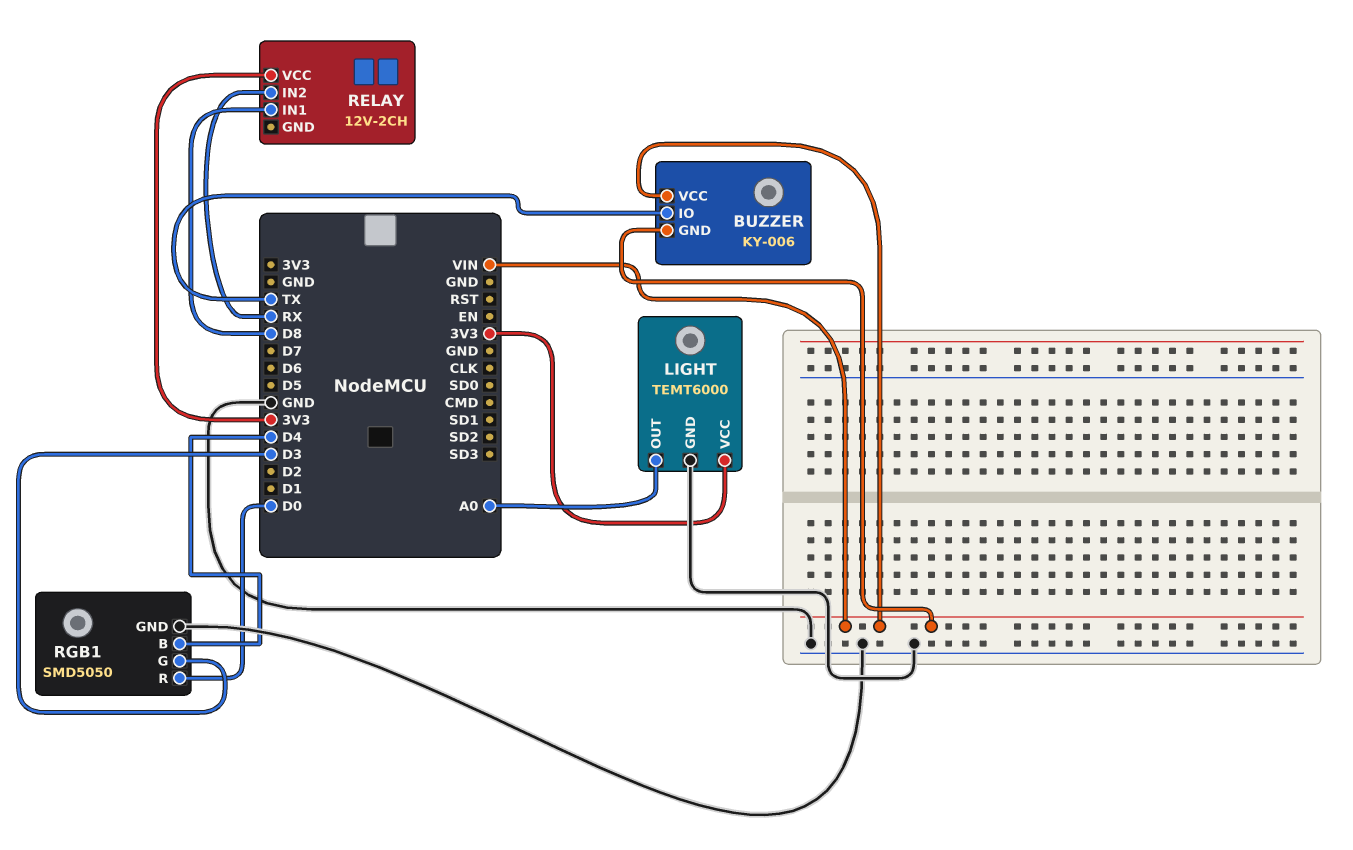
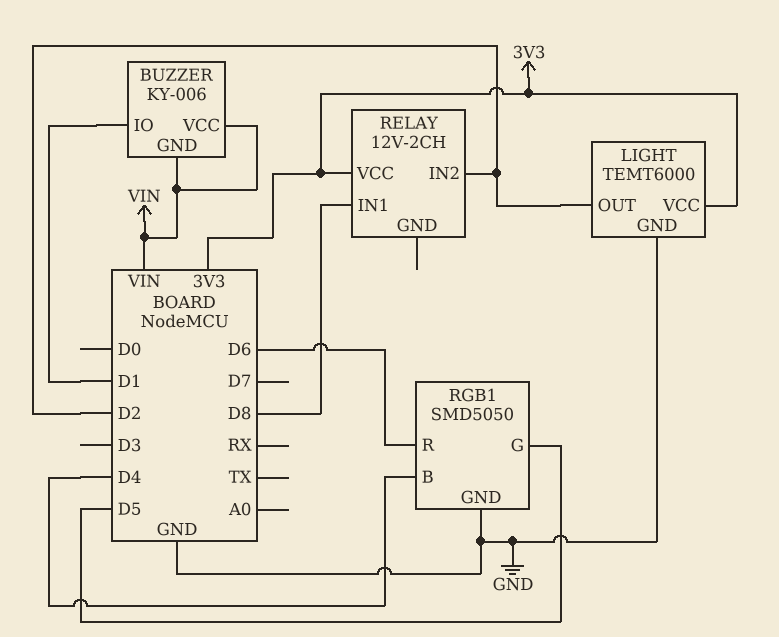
BUZZER pin IO: TX -> D1
LIGHT pin OUT: A0 -> D2
RELAY pin IN2: RX -> D2
RGB1 pin G: D3 -> D5
RGB1 pin R: D0 -> D6

